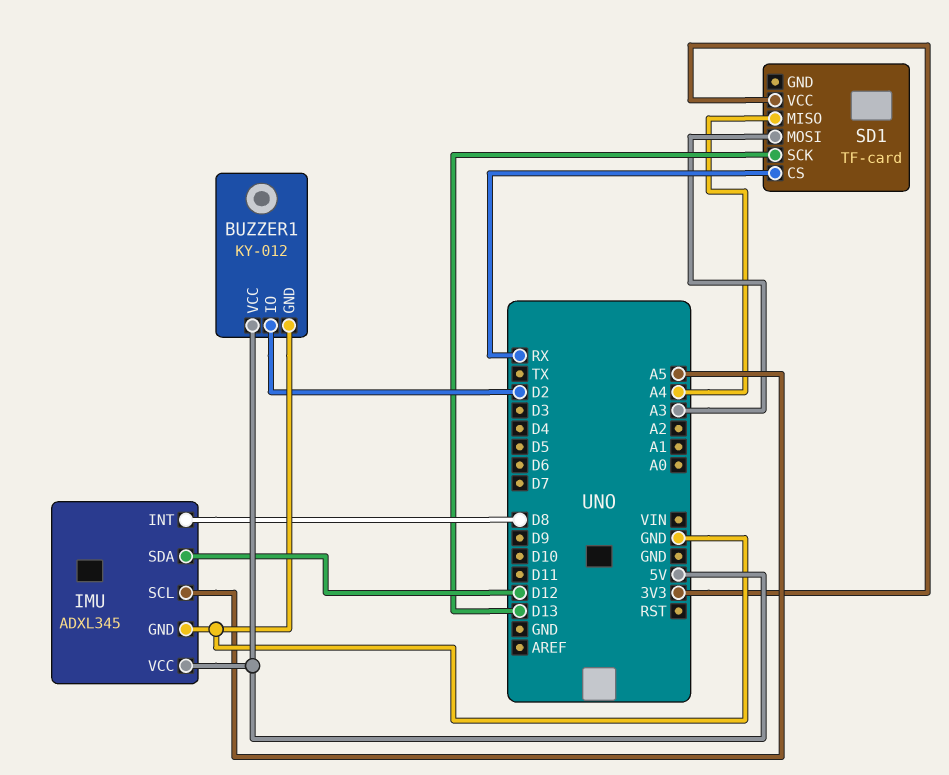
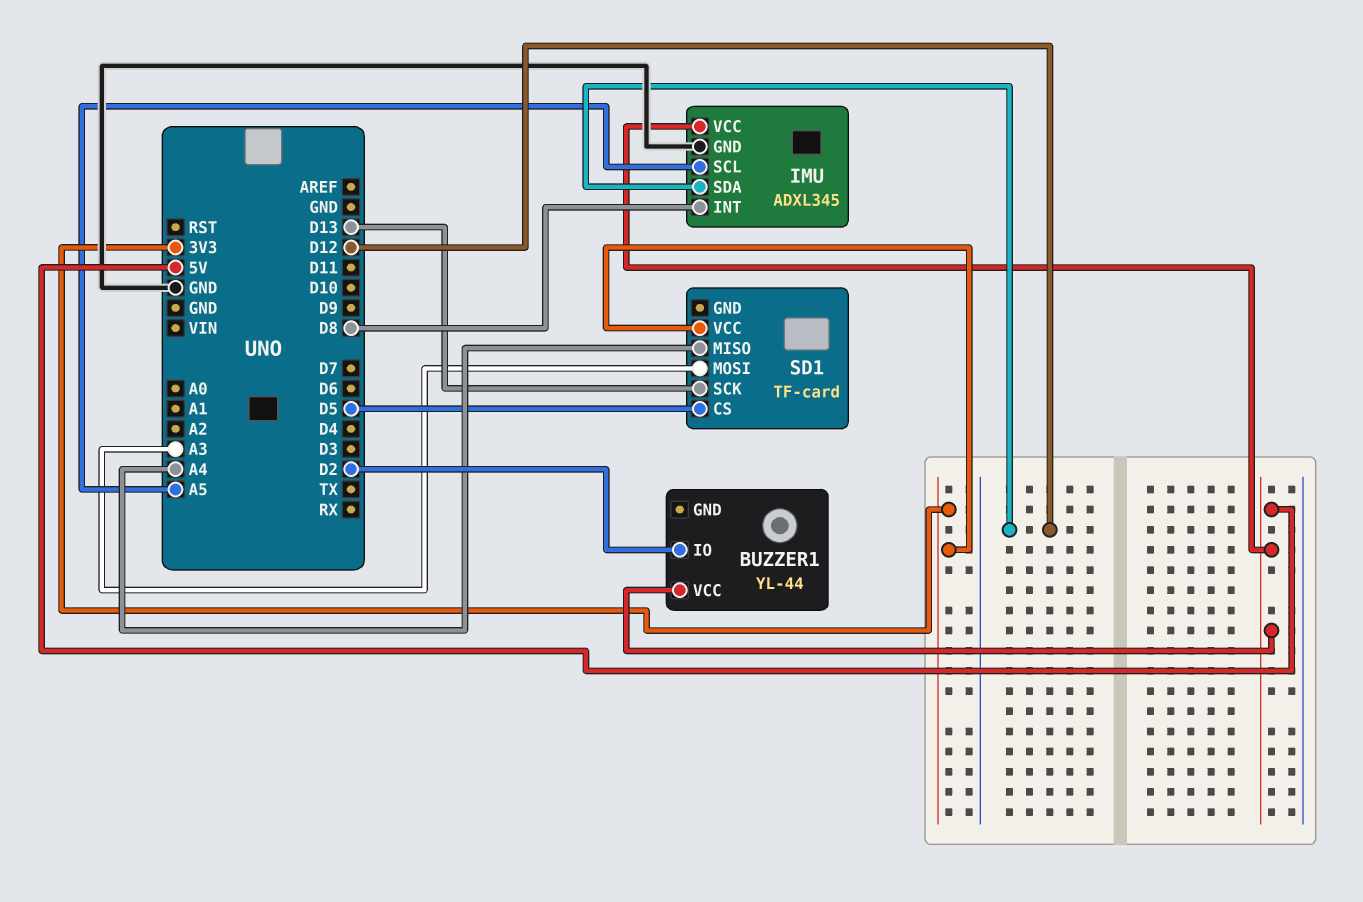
BUZZER1: KY-012 -> YL-44
BUZZER1 pin GND: GND -> none
SD1 pin CS: RX -> D5

